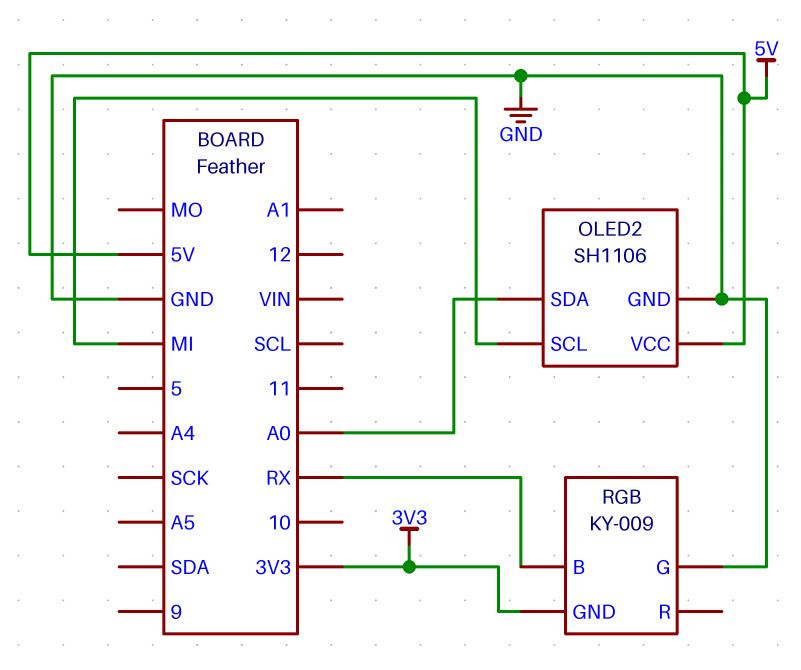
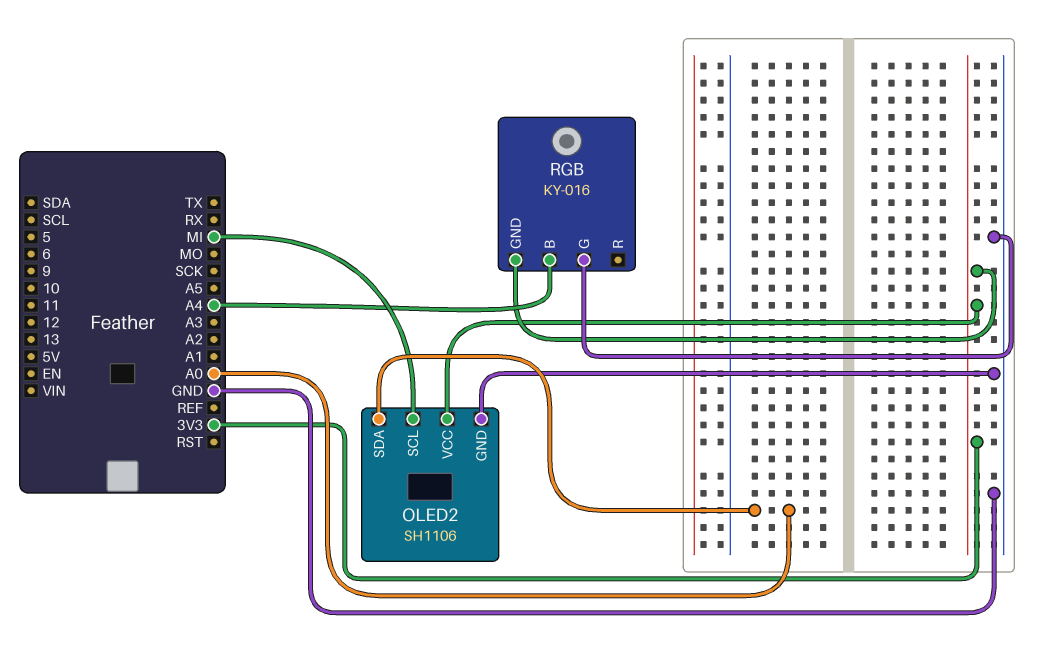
OLED2 pin VCC: 5V -> 3V3
RGB: KY-009 -> KY-016
RGB pin B: RX -> A4

